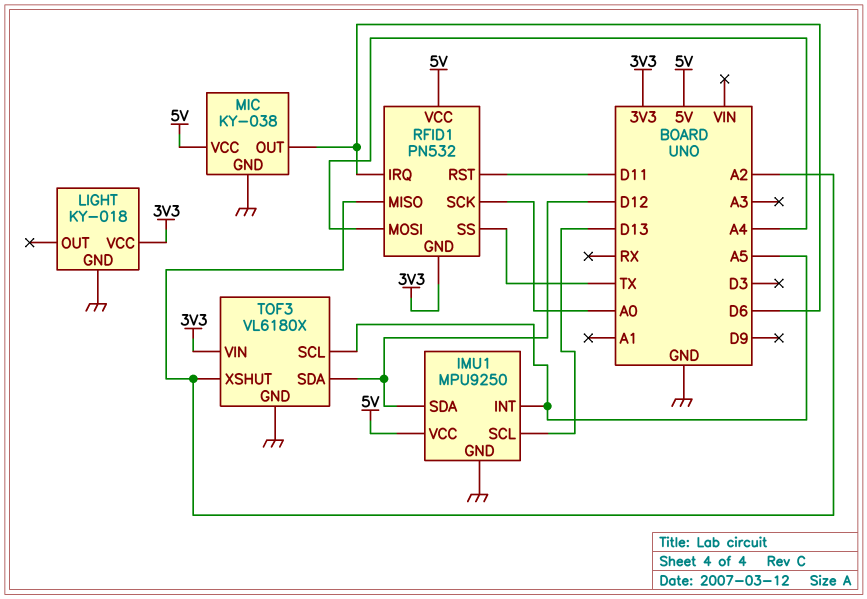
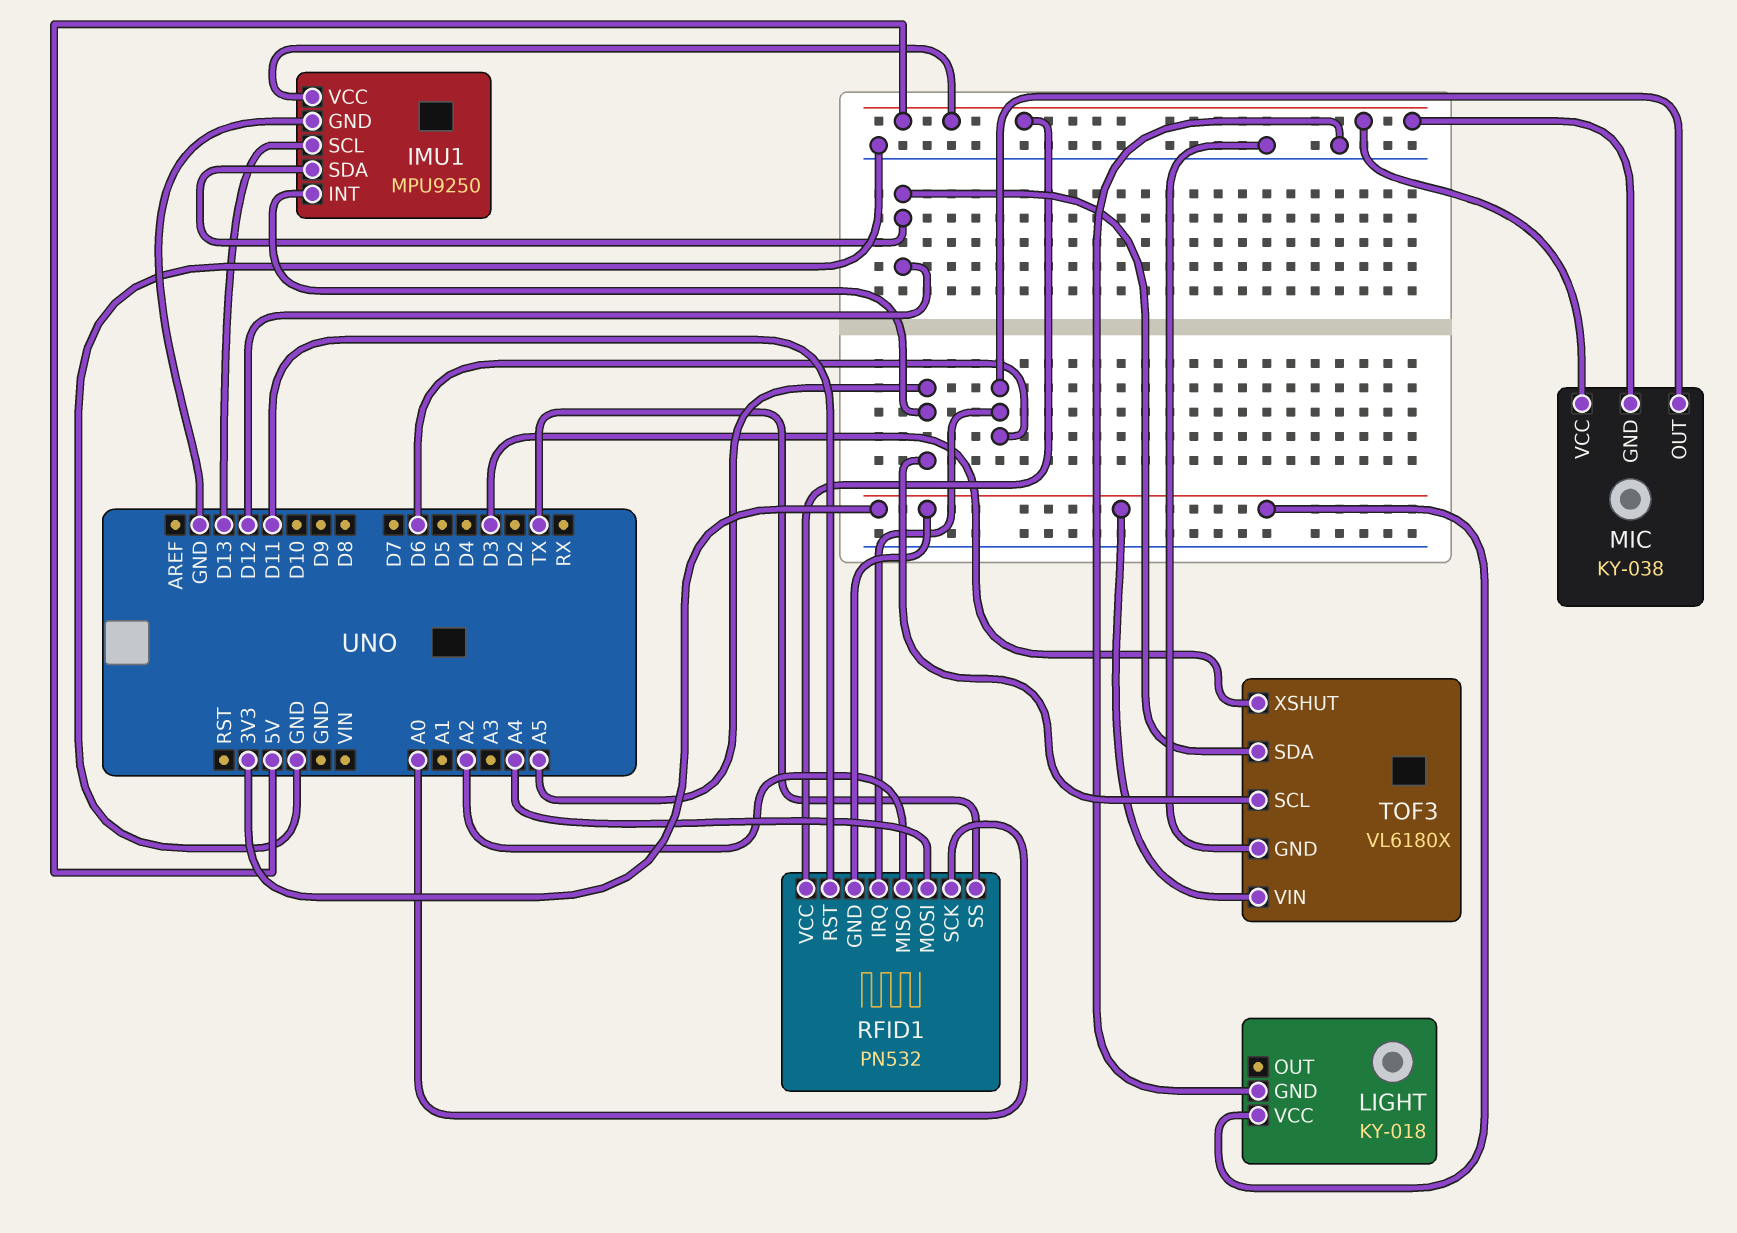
MIC pin GND: GND -> 5V
TOF3 pin XSHUT: A2 -> D3

